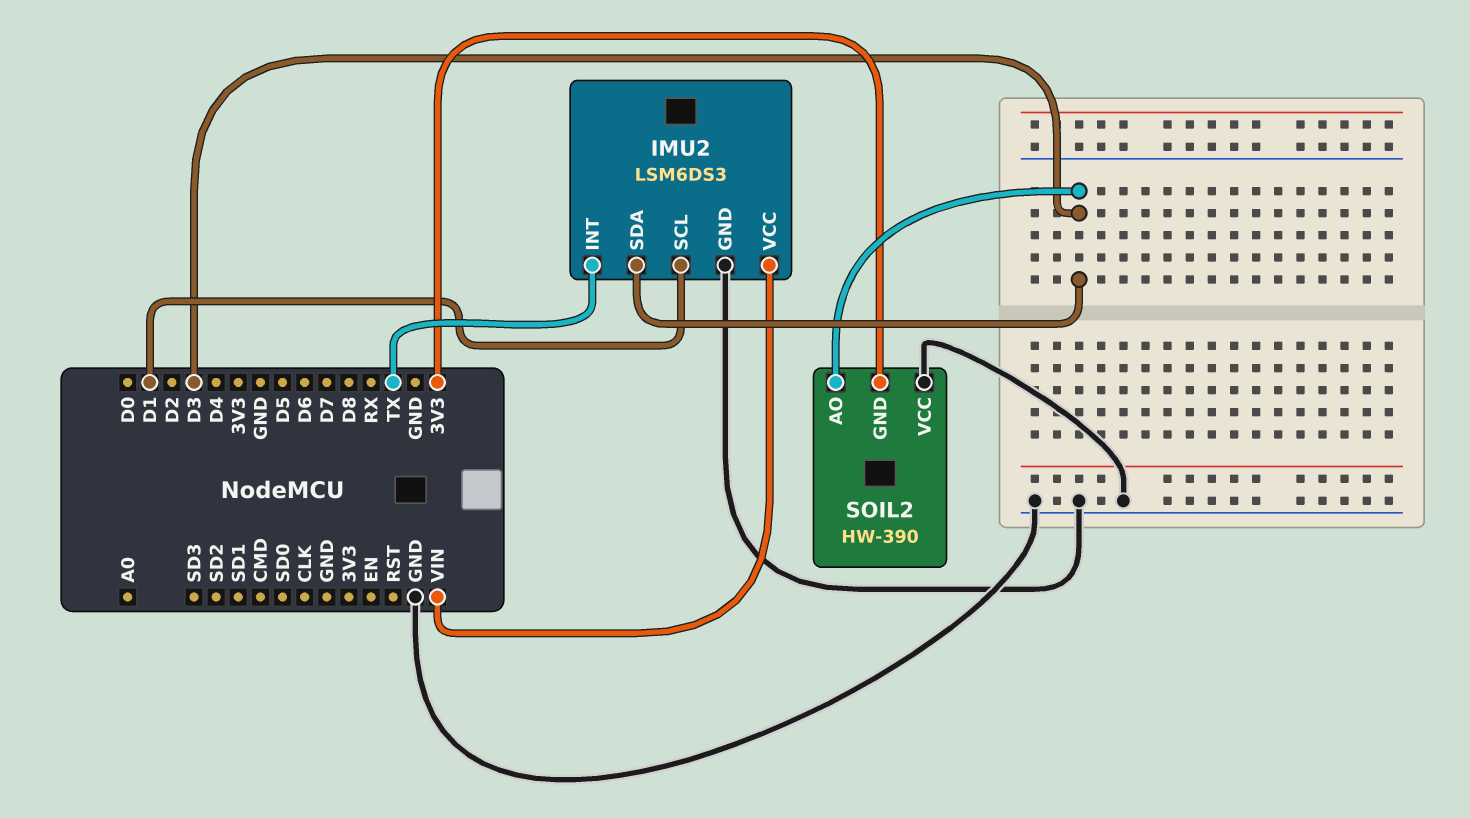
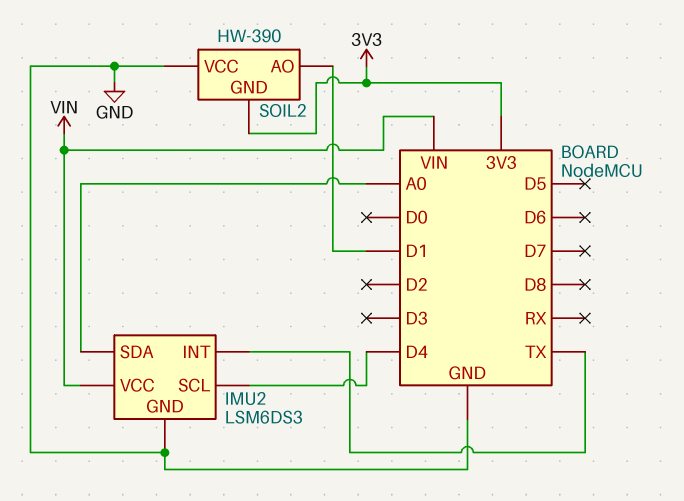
IMU2 pin SCL: D1 -> D4
IMU2 pin SDA: D3 -> A0
SOIL2 pin AO: D3 -> D1

